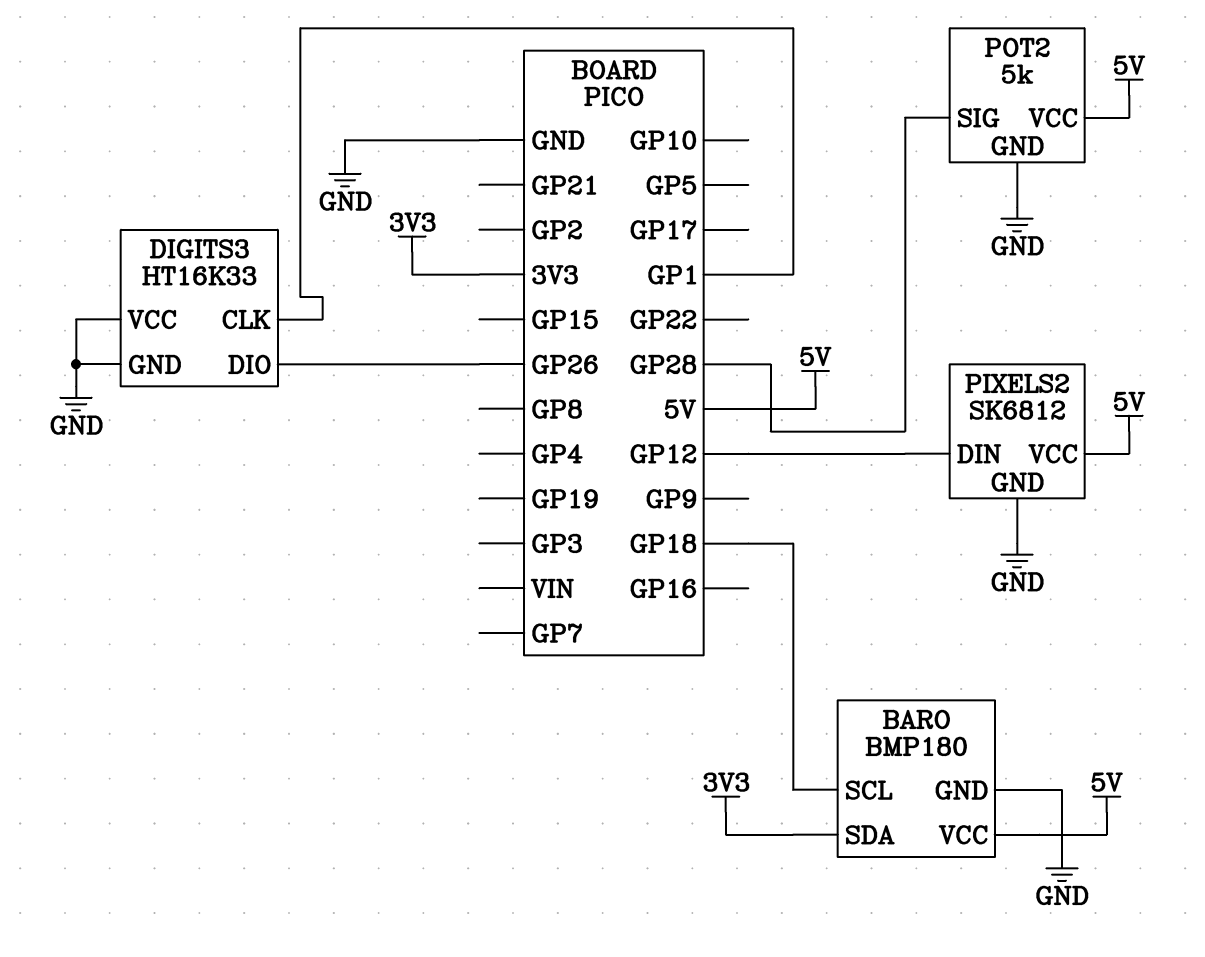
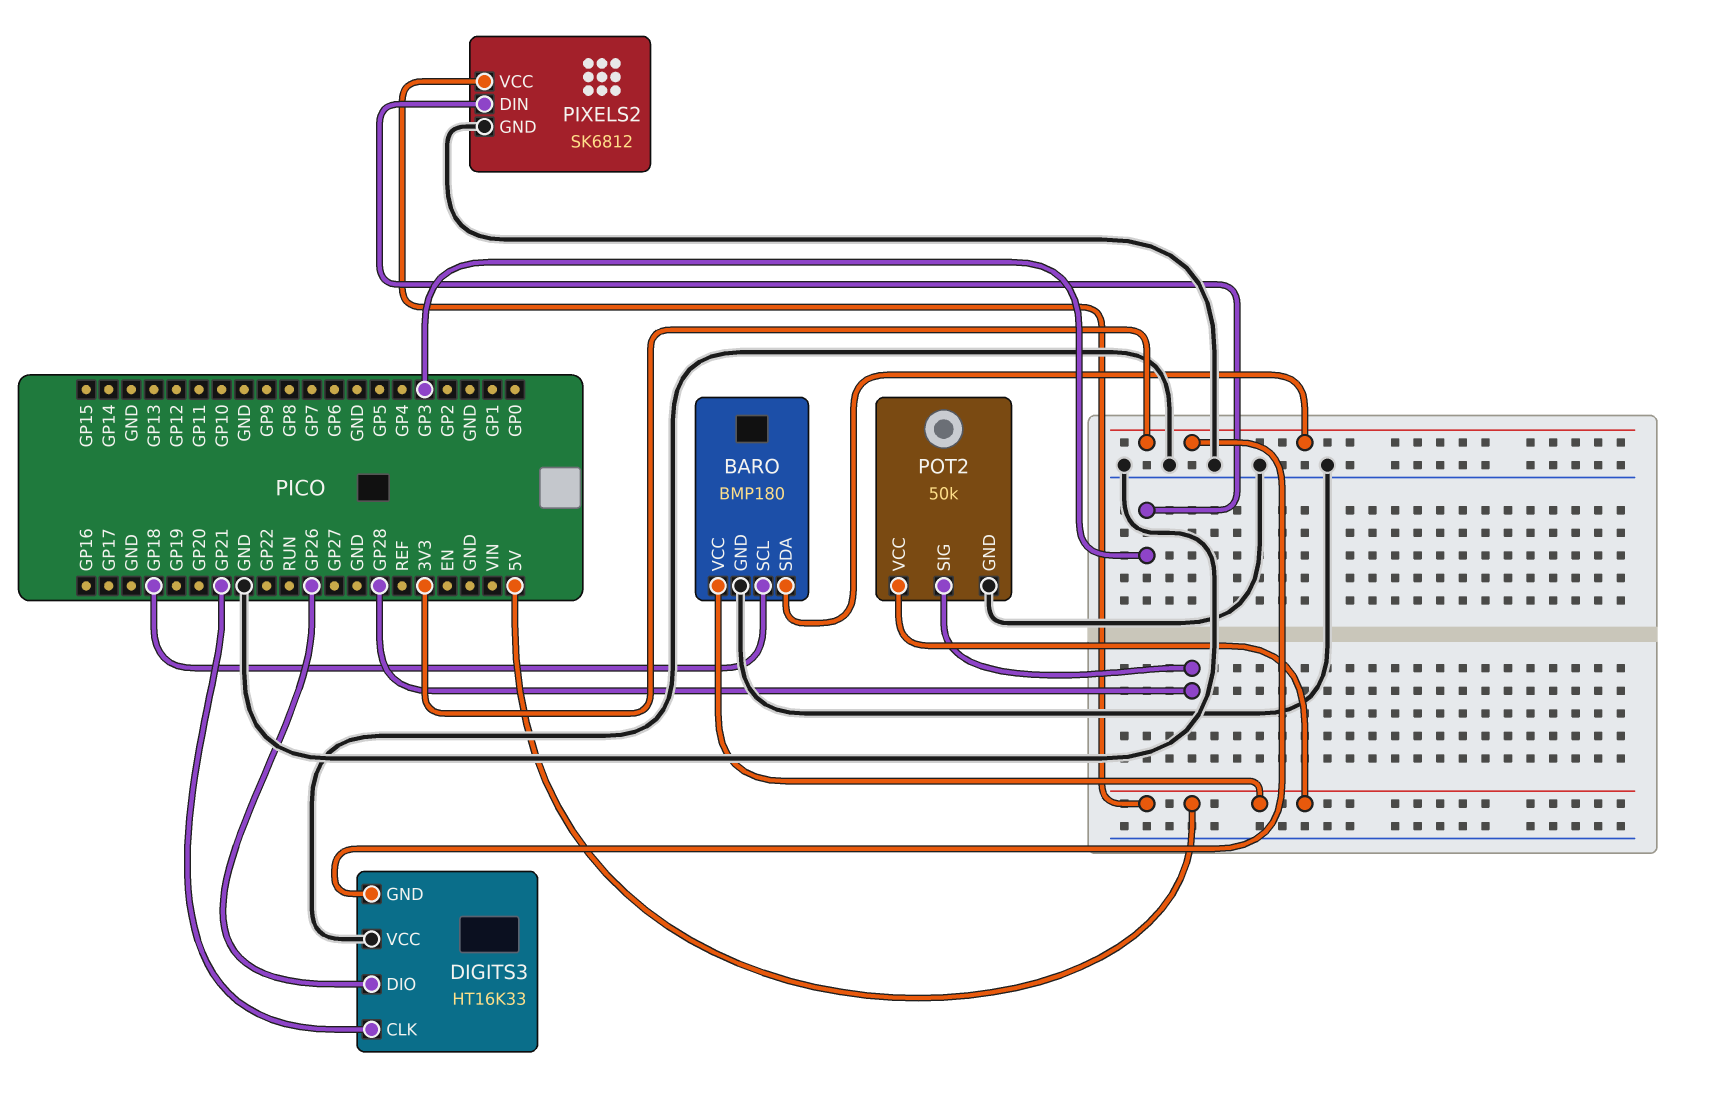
DIGITS3 pin CLK: GP1 -> GP21
DIGITS3 pin GND: GND -> 3V3
PIXELS2 pin DIN: GP12 -> GP3
POT2: 5k -> 50k

